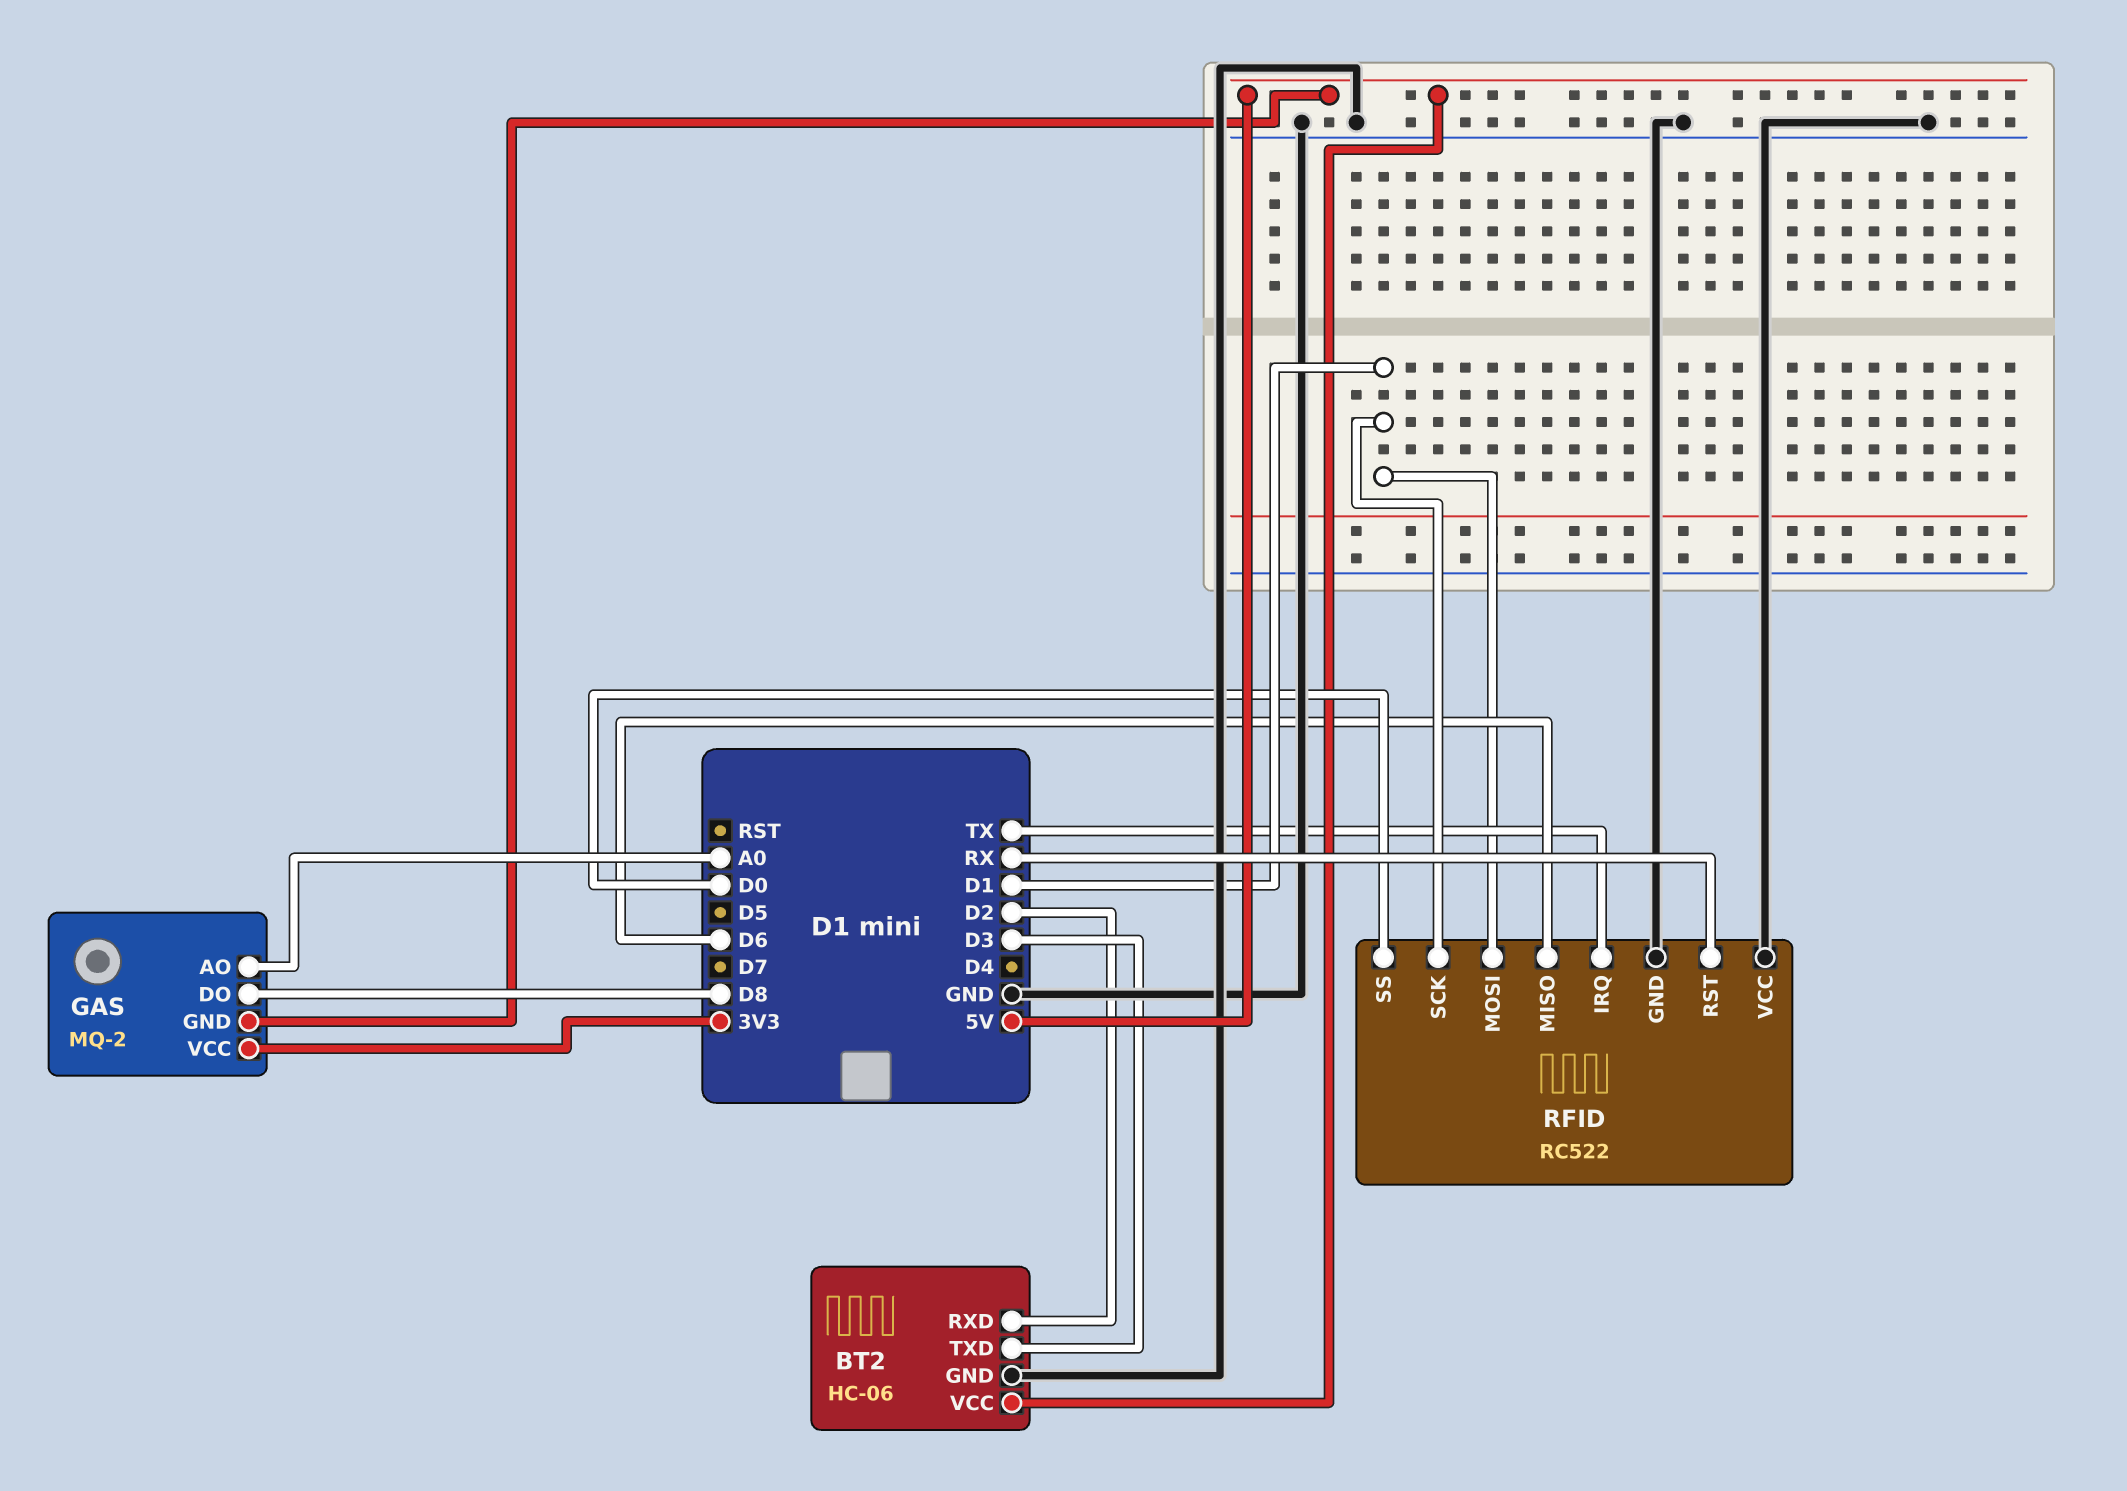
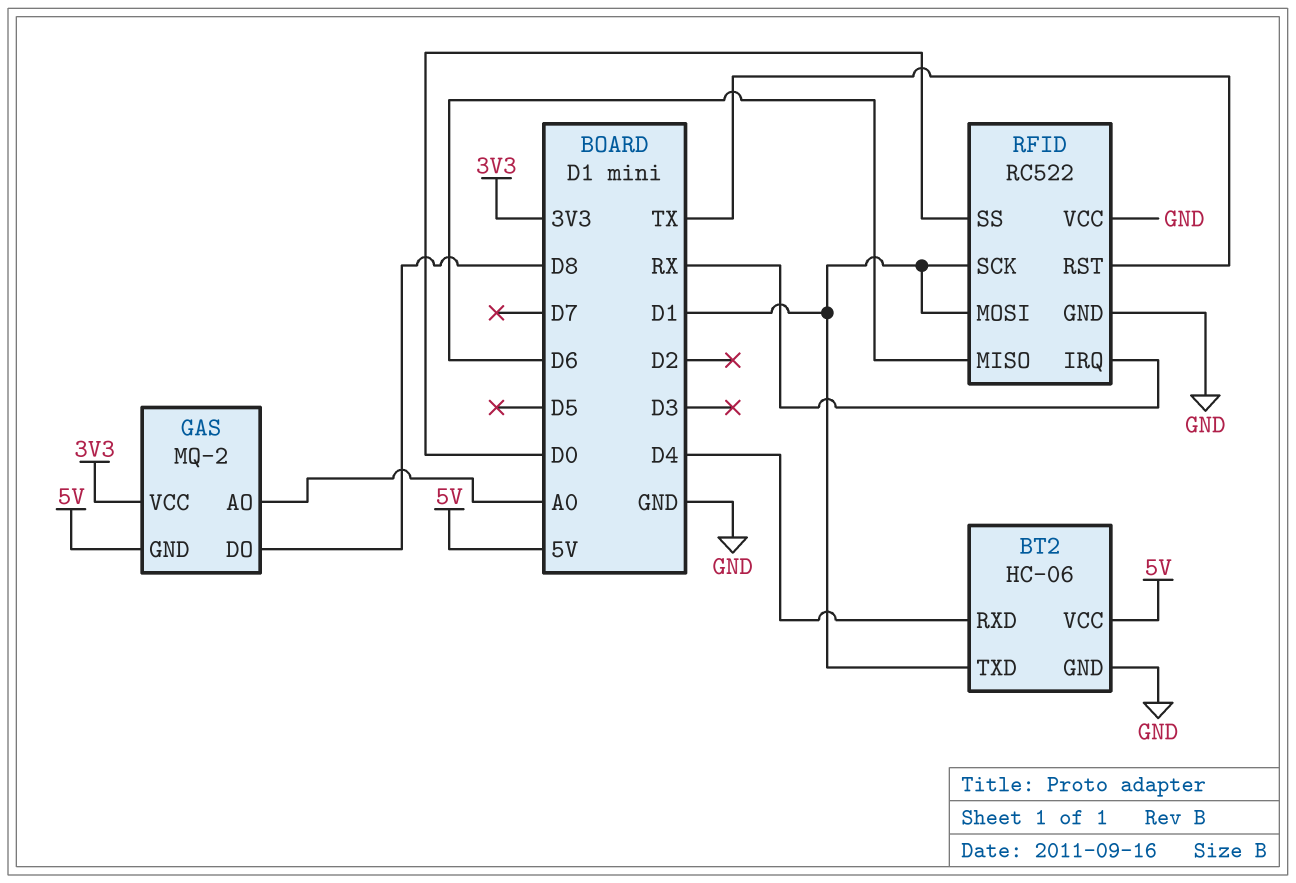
BT2 pin RXD: D2 -> D4
BT2 pin TXD: D3 -> D1
RFID pin IRQ: TX -> RX
RFID pin RST: RX -> TX

